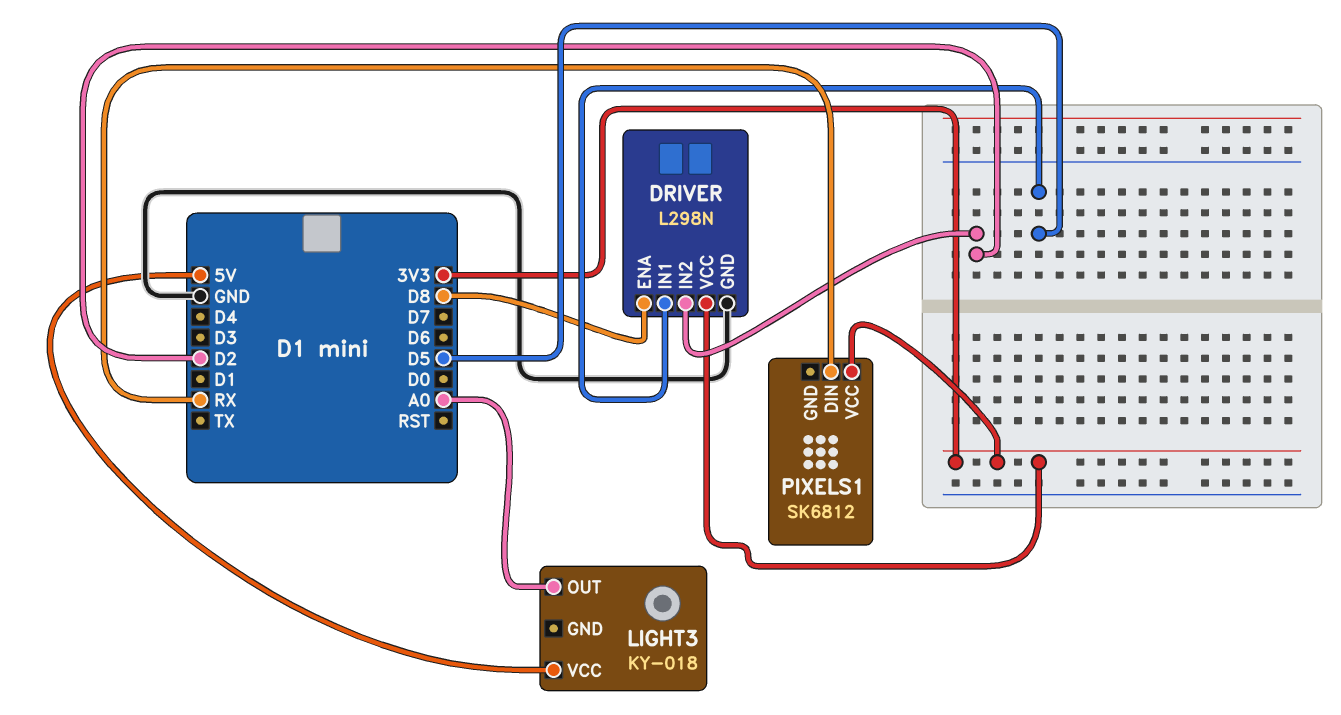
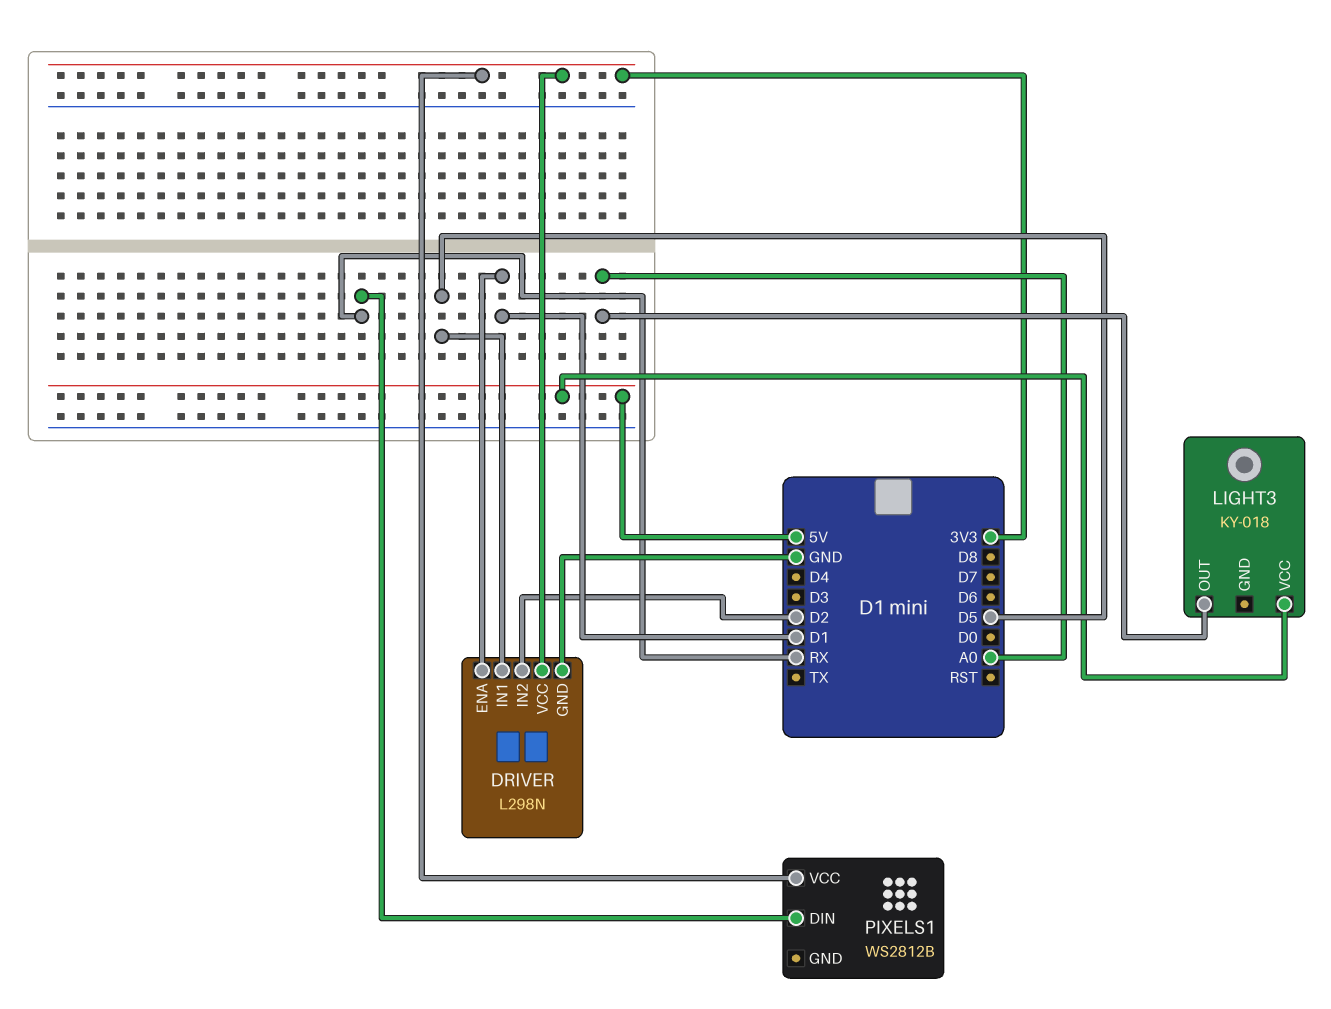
DRIVER pin ENA: D8 -> D1
PIXELS1: SK6812 -> WS2812B

